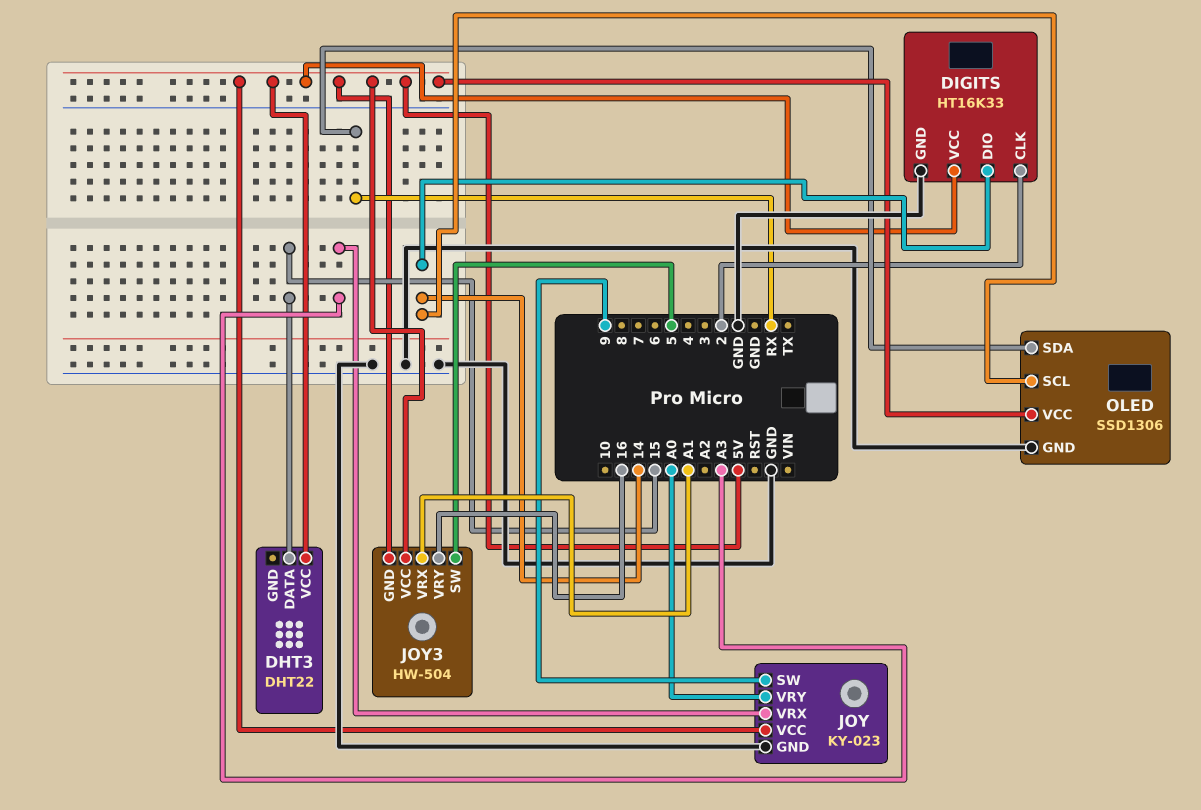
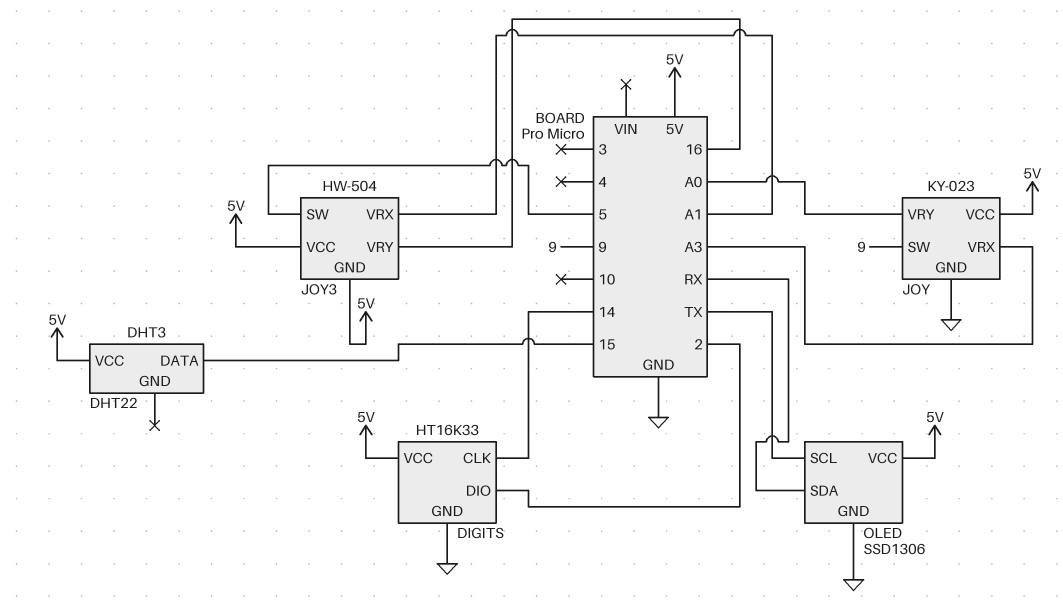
DIGITS pin CLK: 2 -> 14
DIGITS pin DIO: 14 -> 2
OLED pin SCL: 14 -> TX

